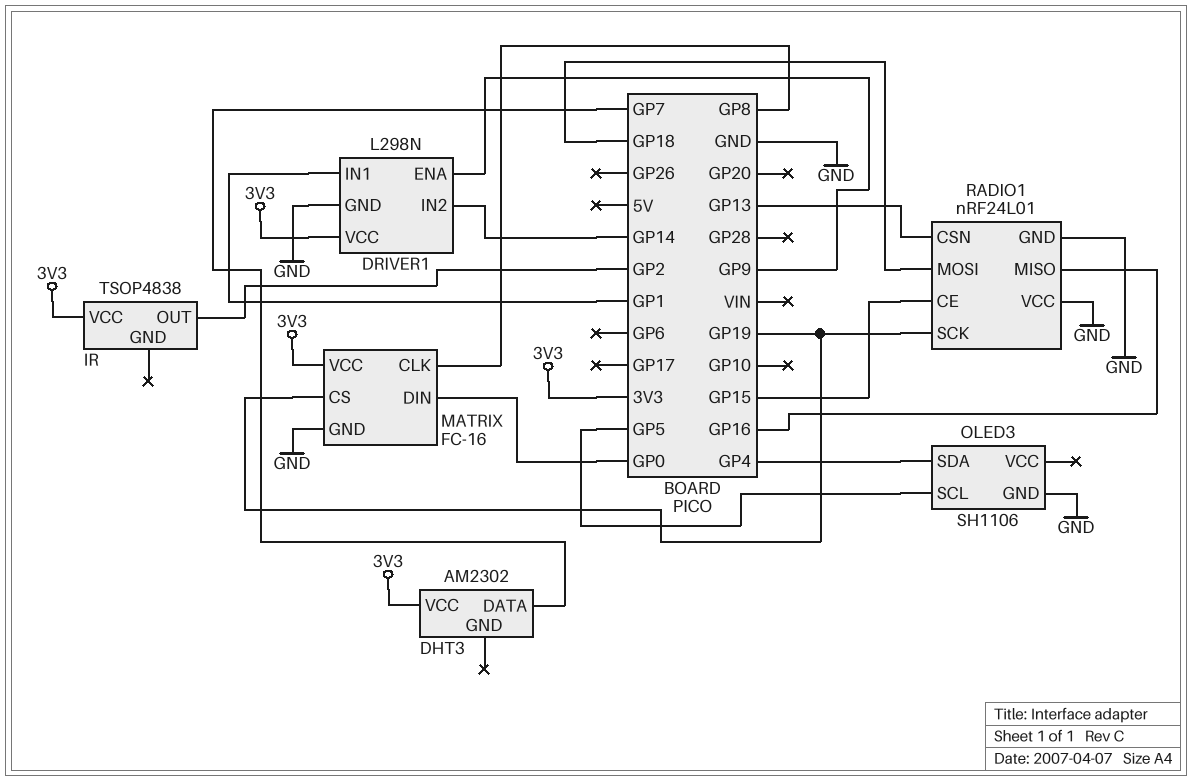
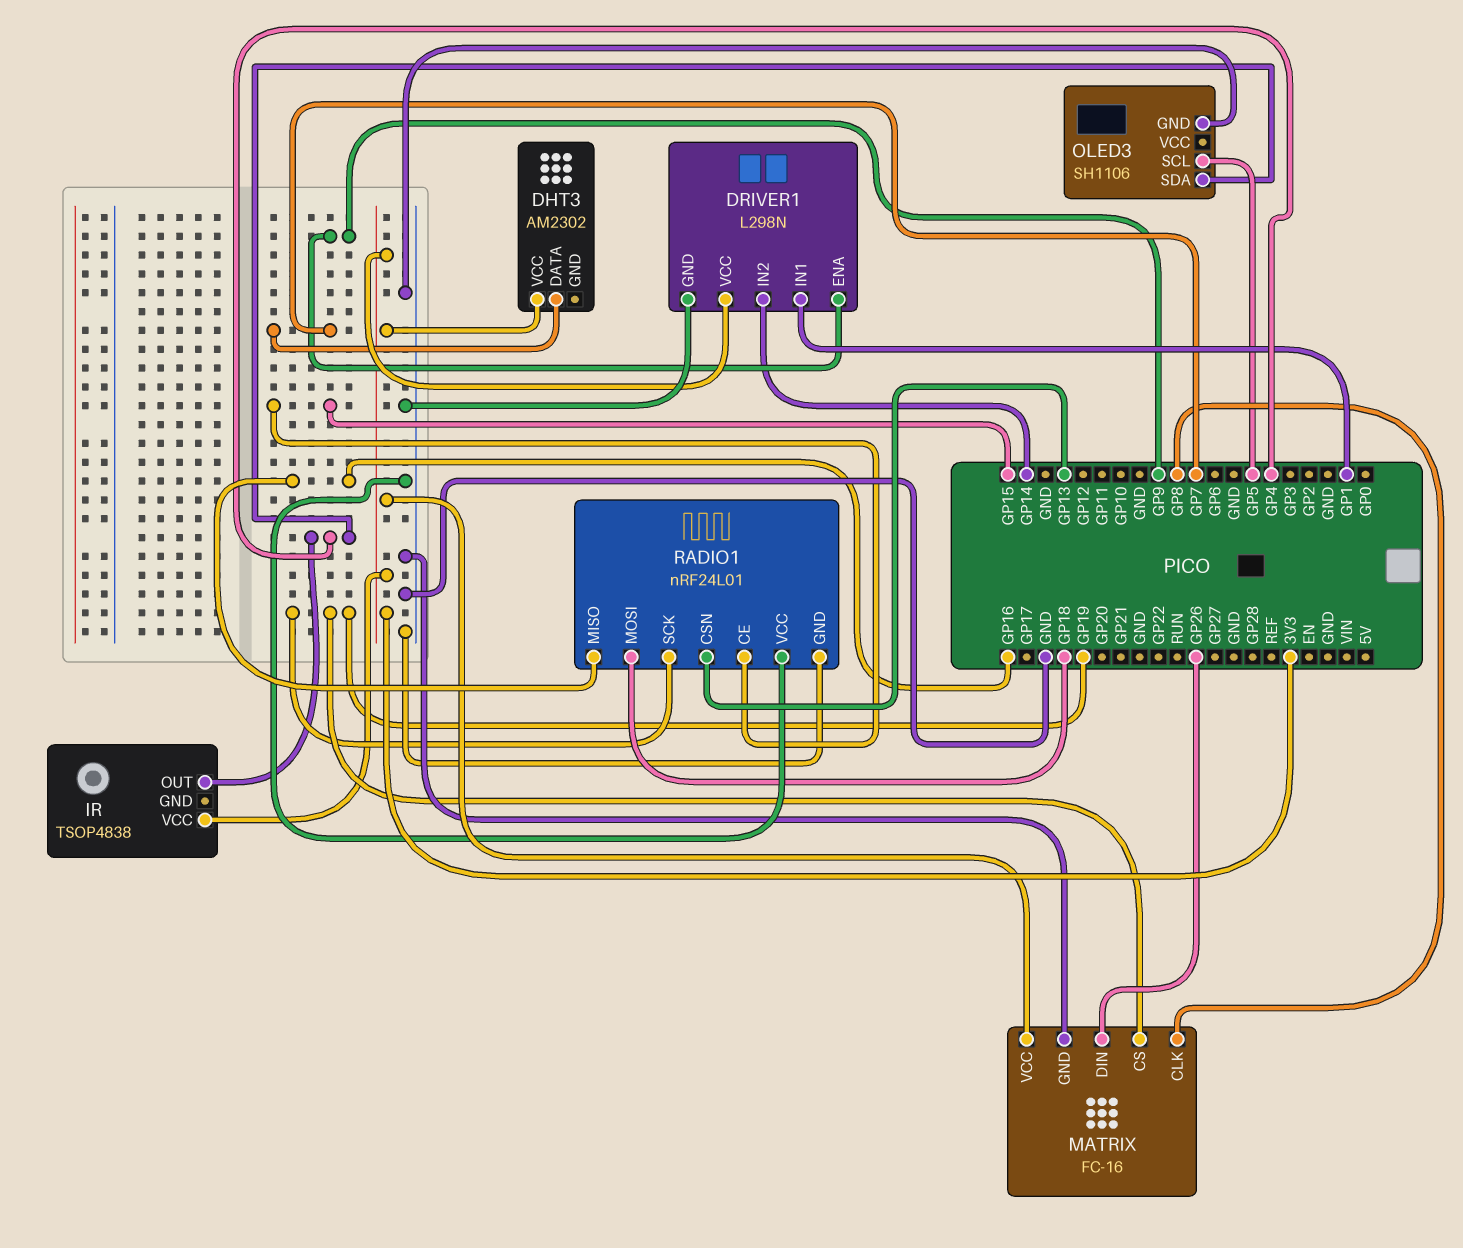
IR pin OUT: GP2 -> GP4
MATRIX pin DIN: GP0 -> GP26

